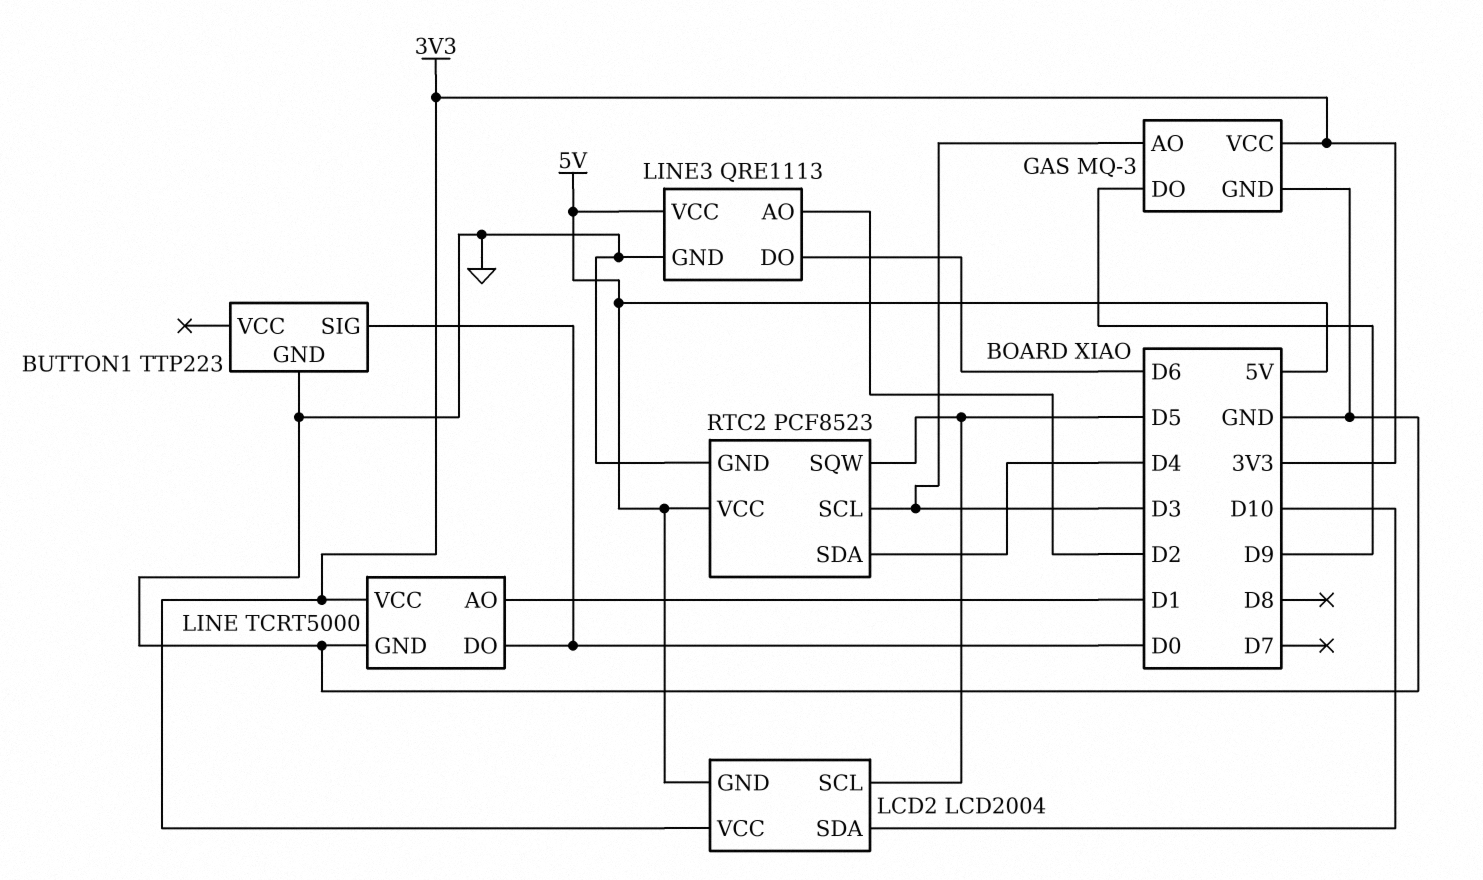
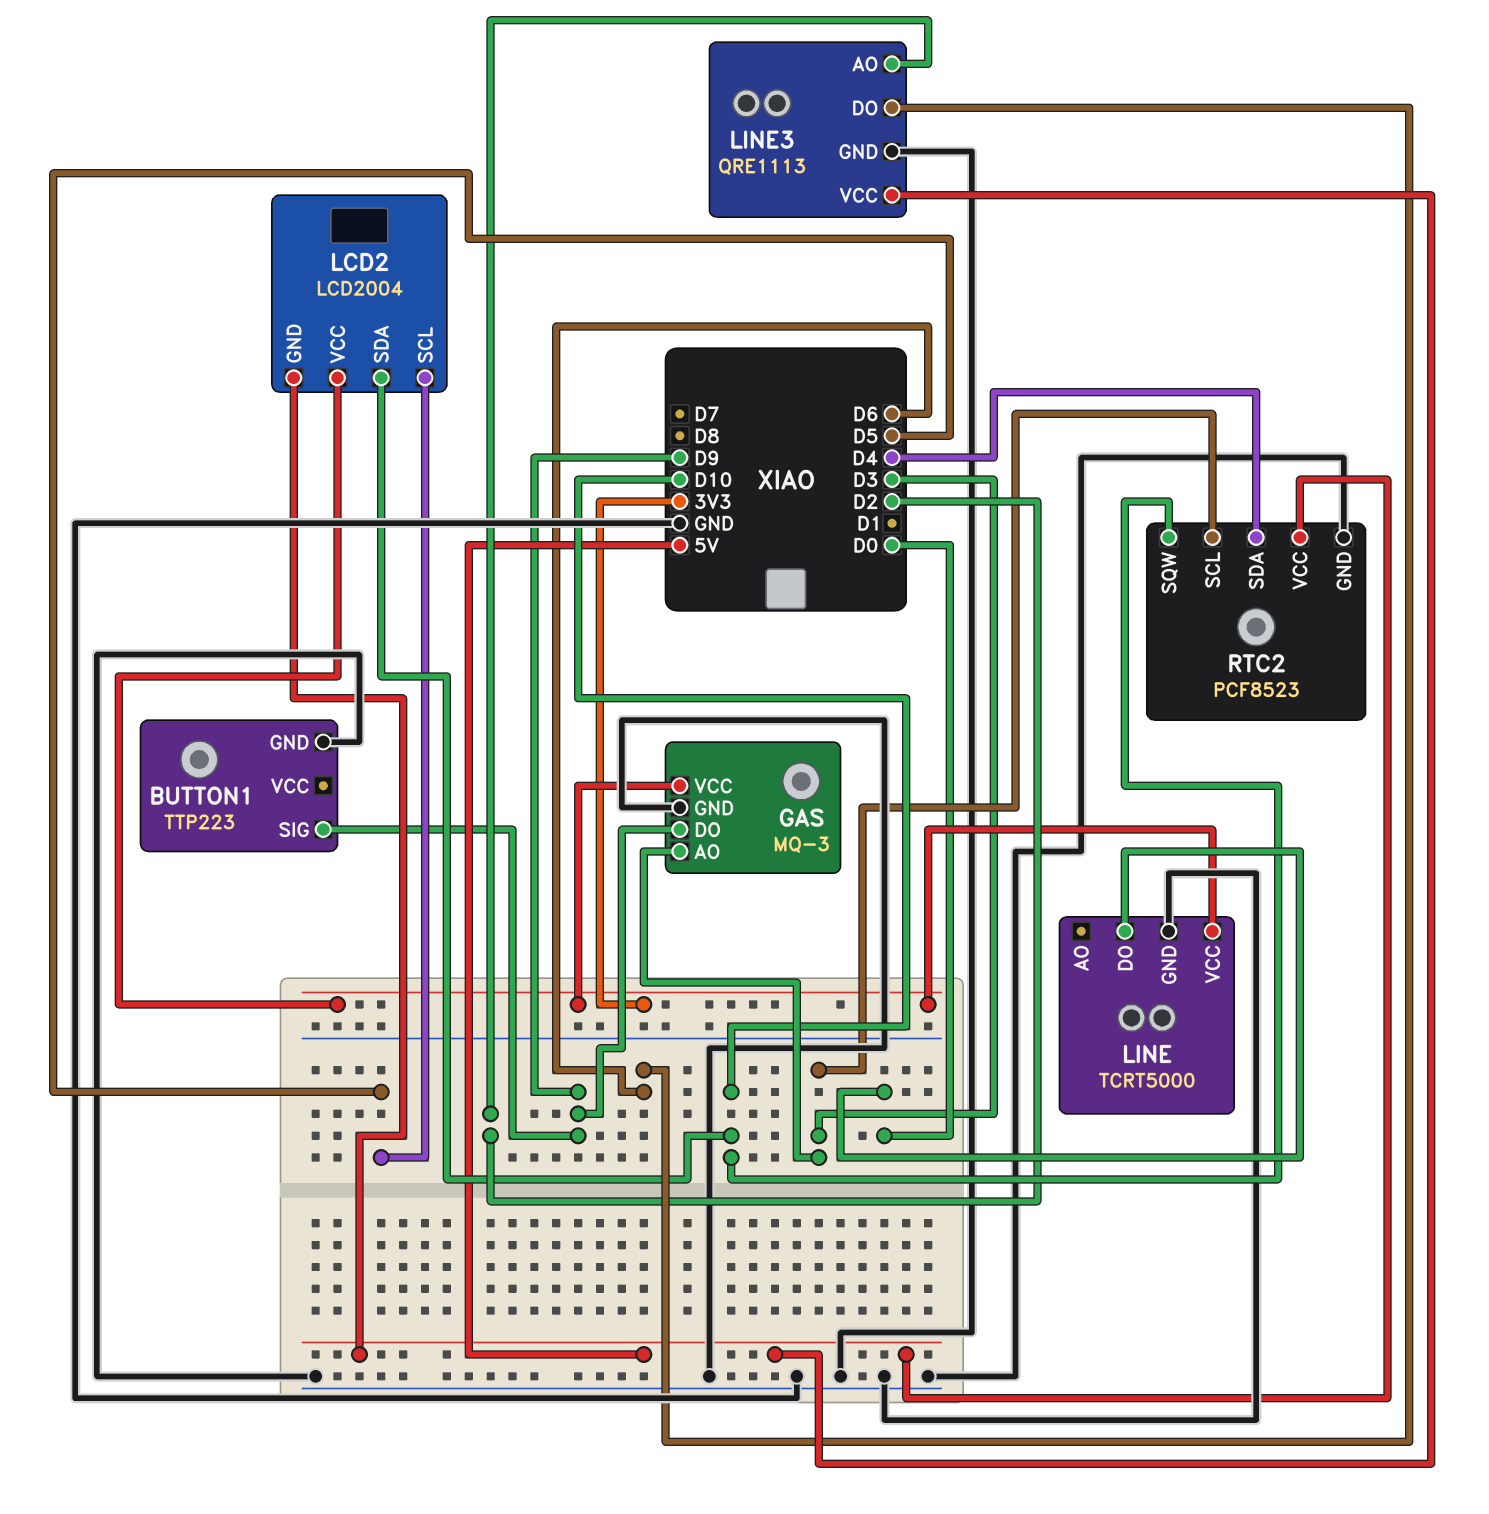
BUTTON1 pin SIG: D0 -> D9
LINE pin AO: D1 -> none
RTC2 pin SQW: D5 -> D10

